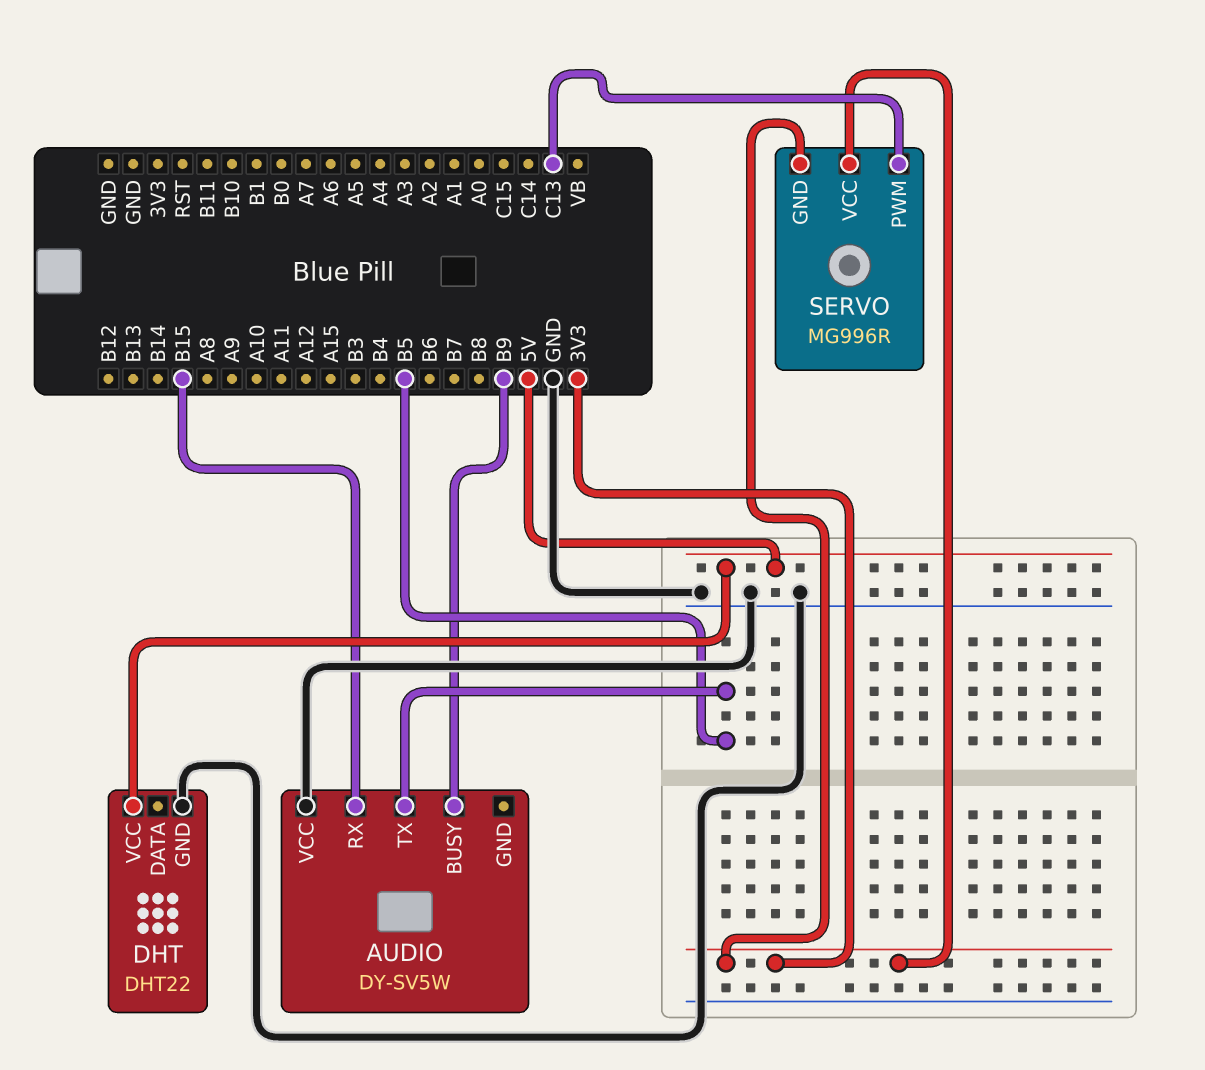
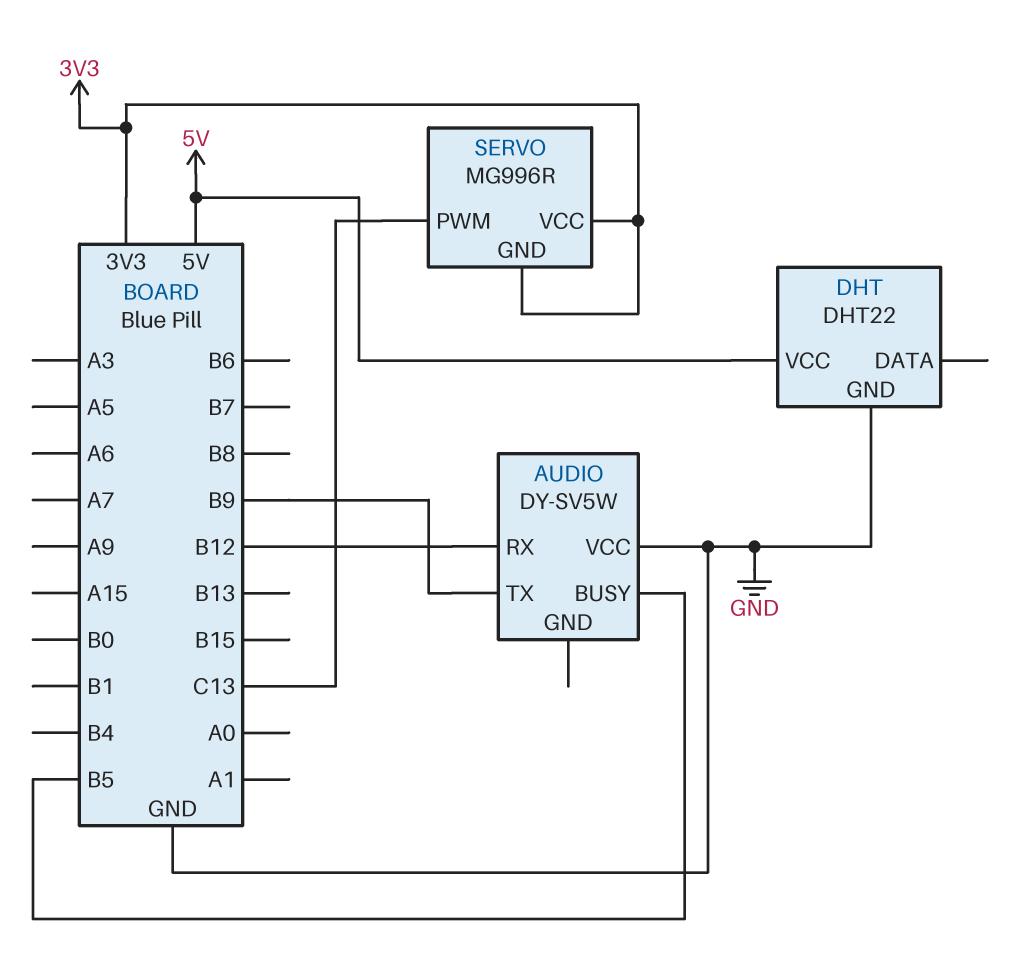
AUDIO pin BUSY: B9 -> B5
AUDIO pin RX: B15 -> B12
AUDIO pin TX: B5 -> B9

